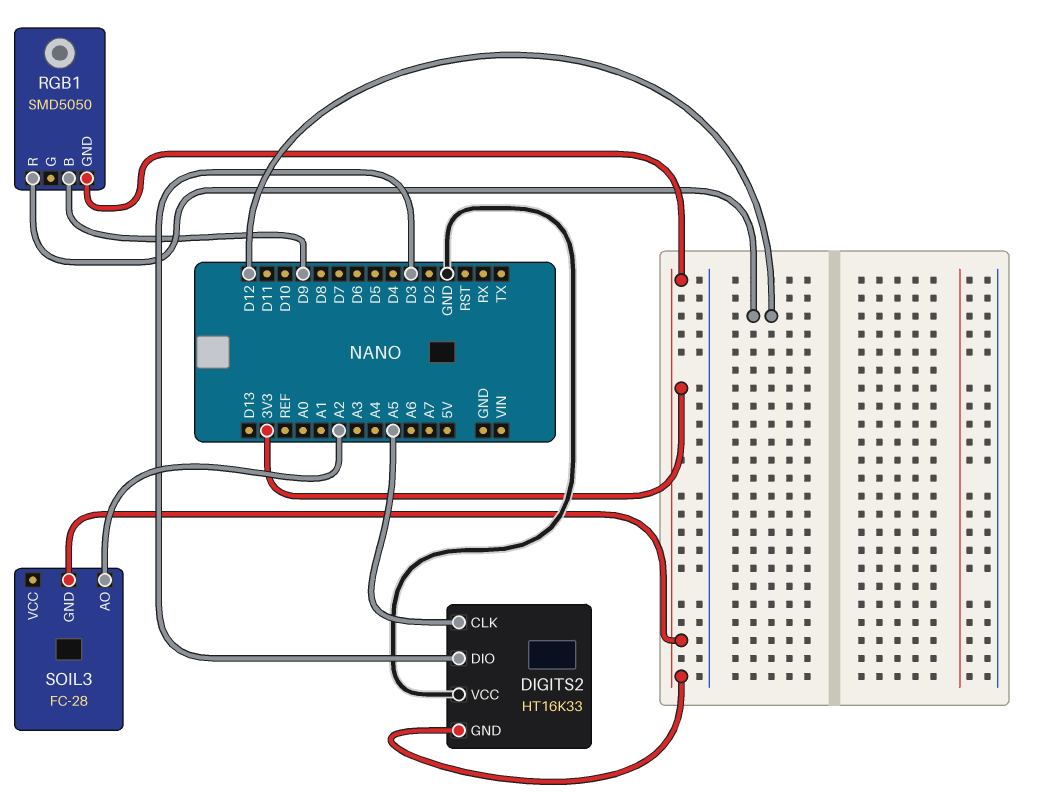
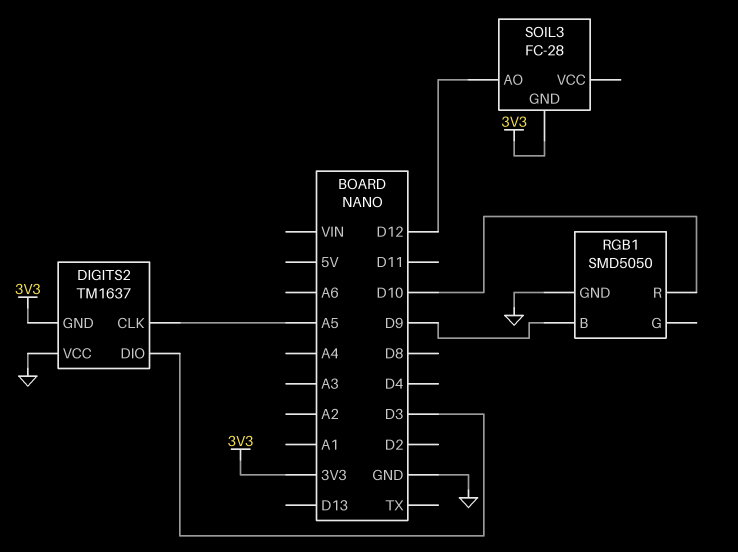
DIGITS2: HT16K33 -> TM1637
RGB1 pin GND: 3V3 -> GND
RGB1 pin R: D12 -> D10
SOIL3 pin AO: A2 -> D12

